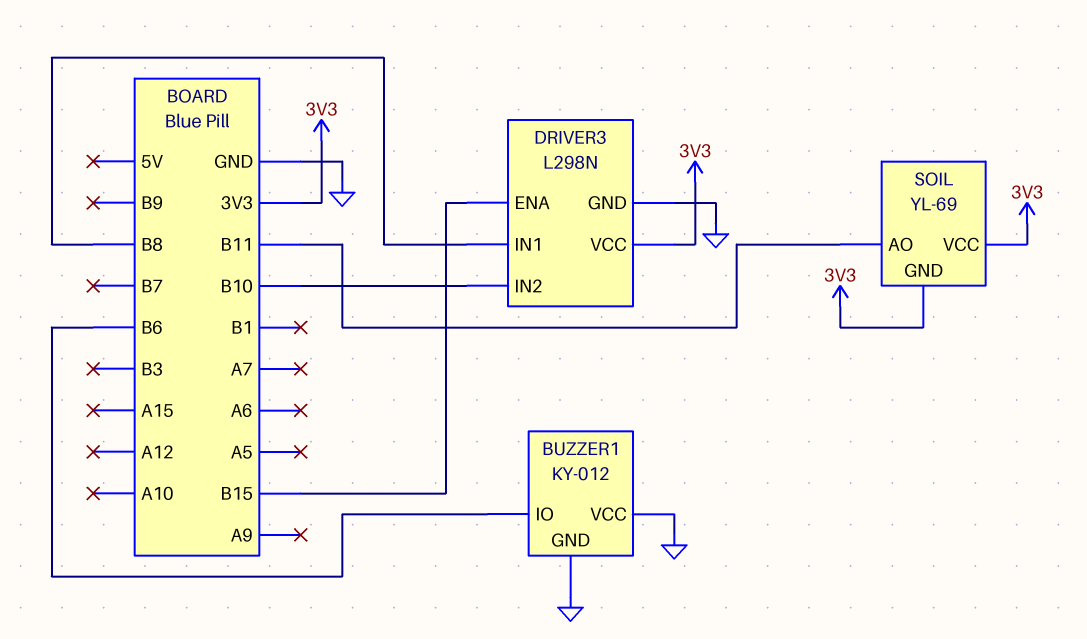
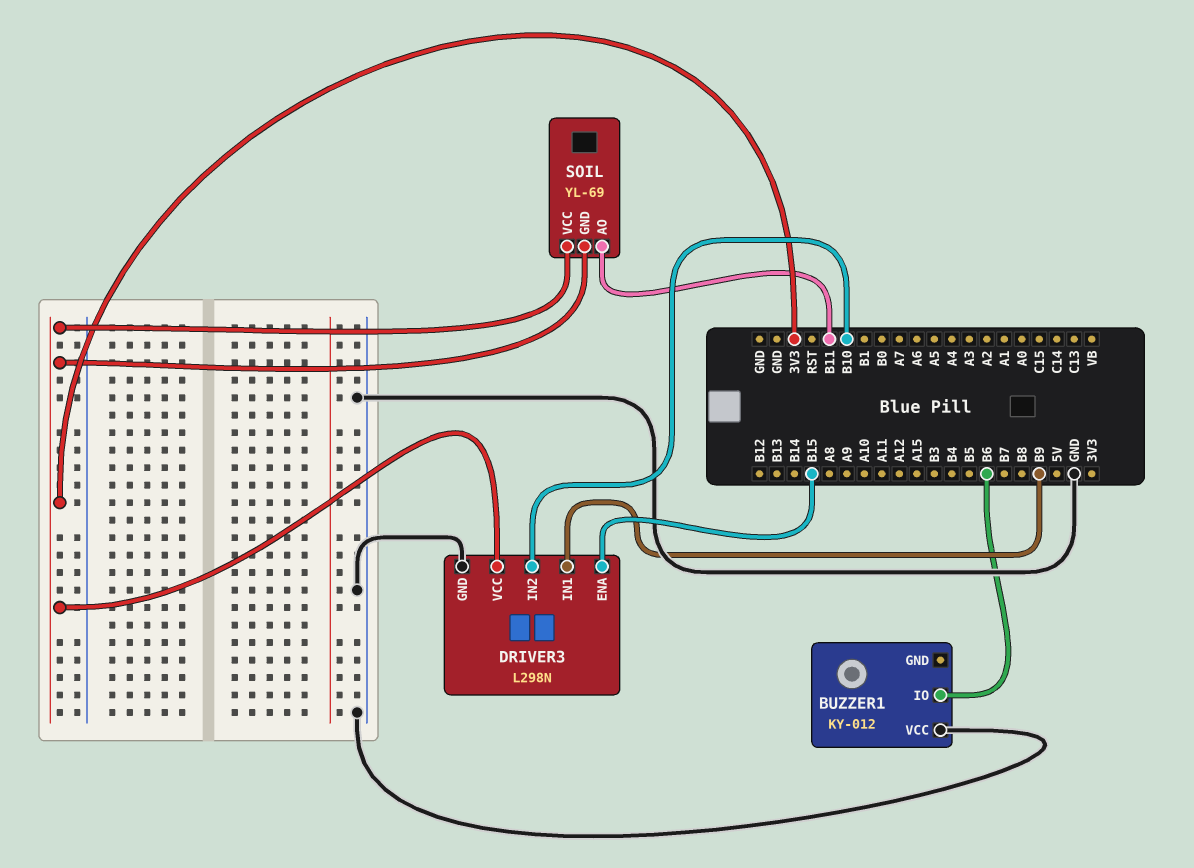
BUZZER1 pin GND: GND -> none
DRIVER3 pin IN1: B8 -> B9

